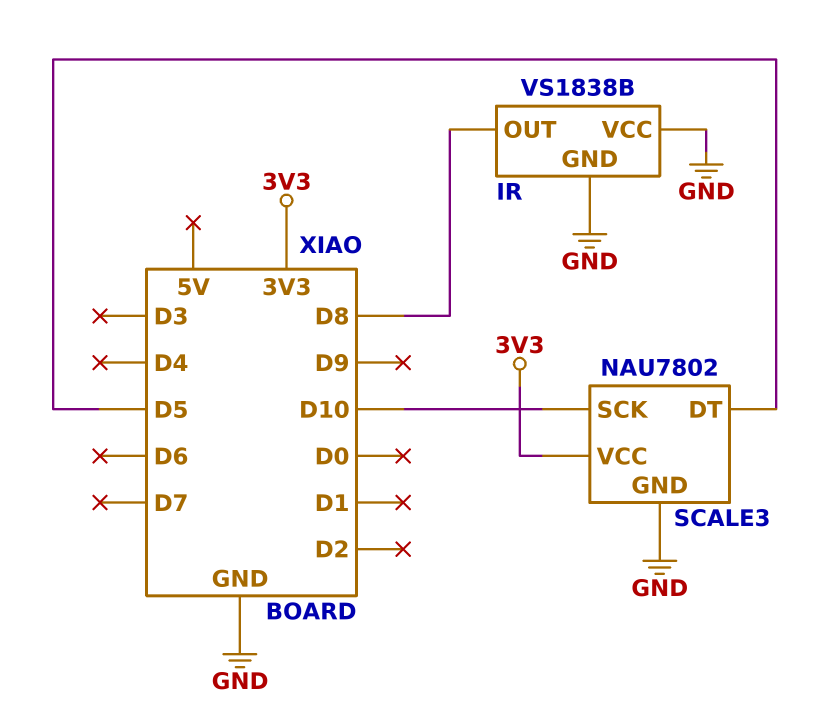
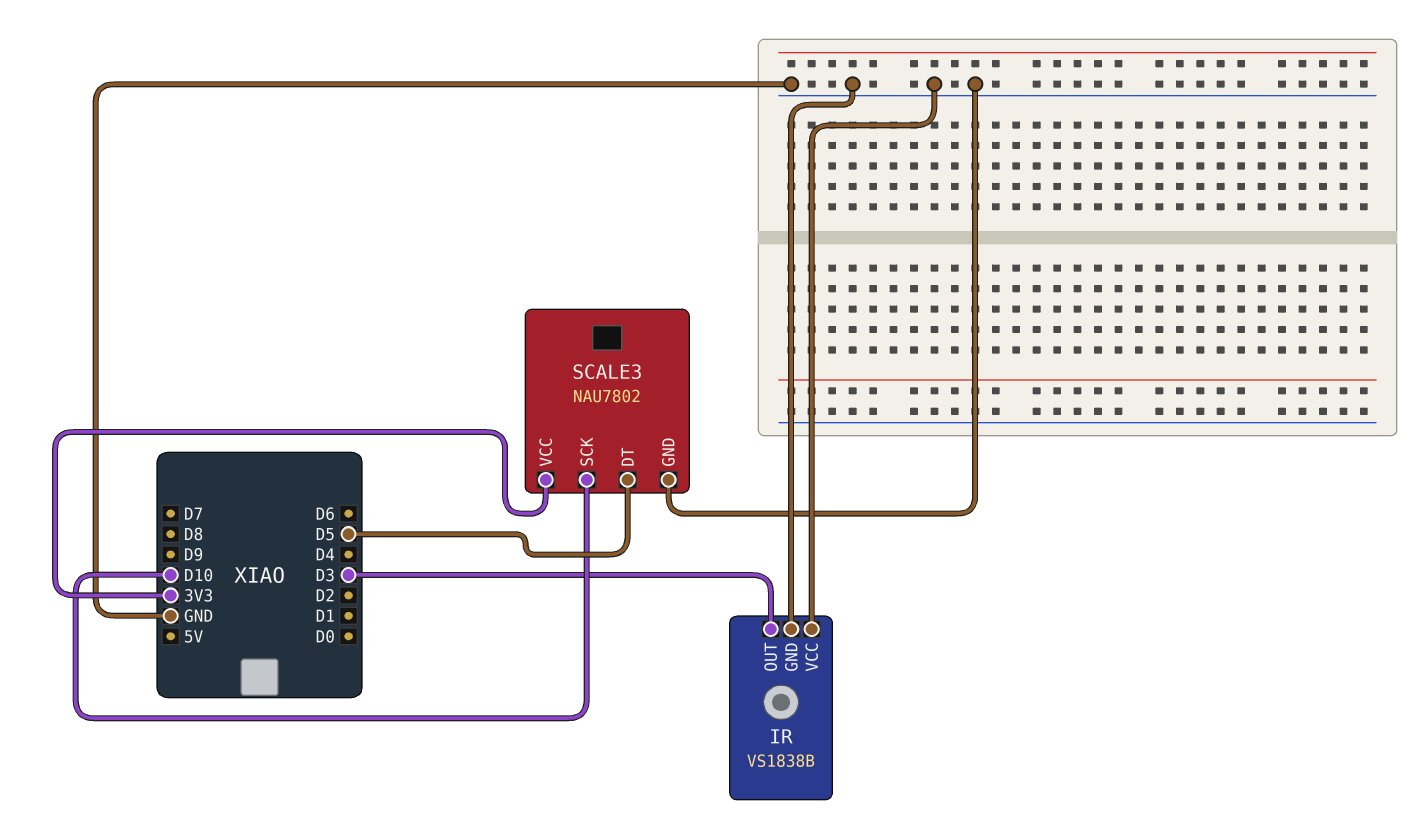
IR pin OUT: D8 -> D3

